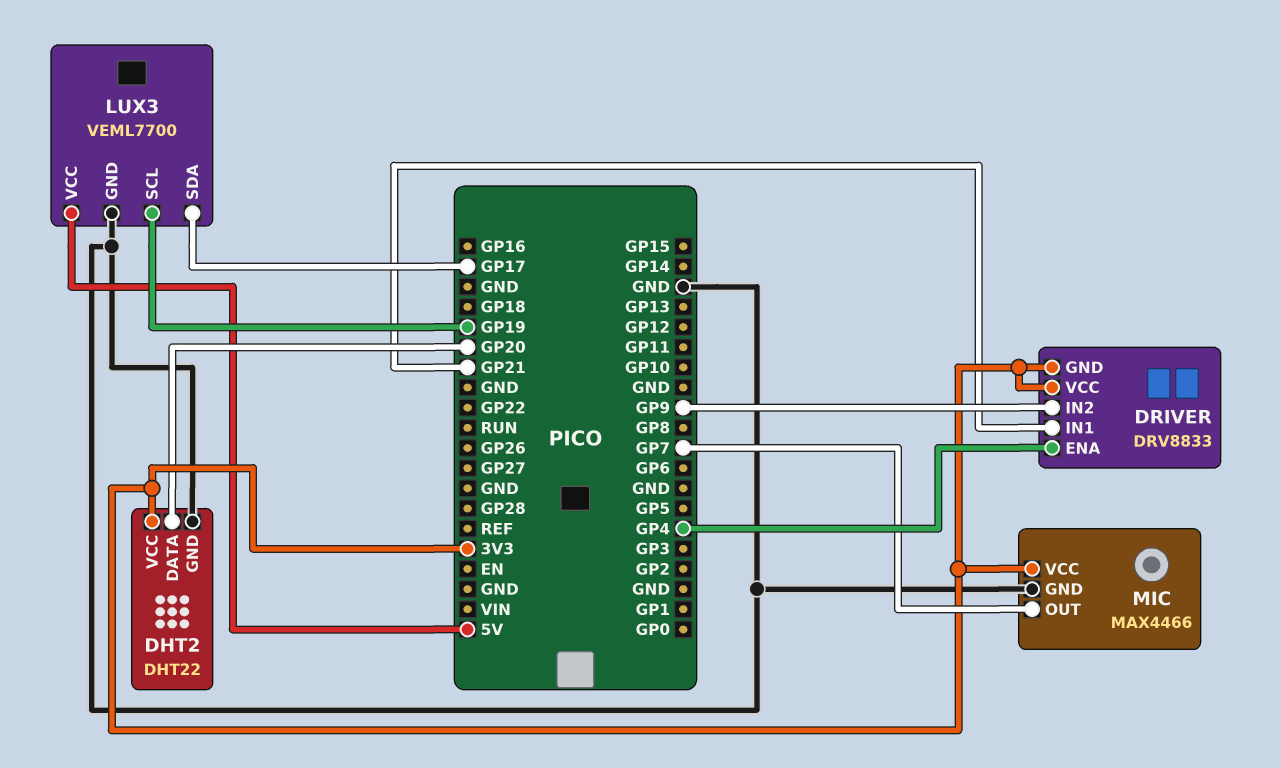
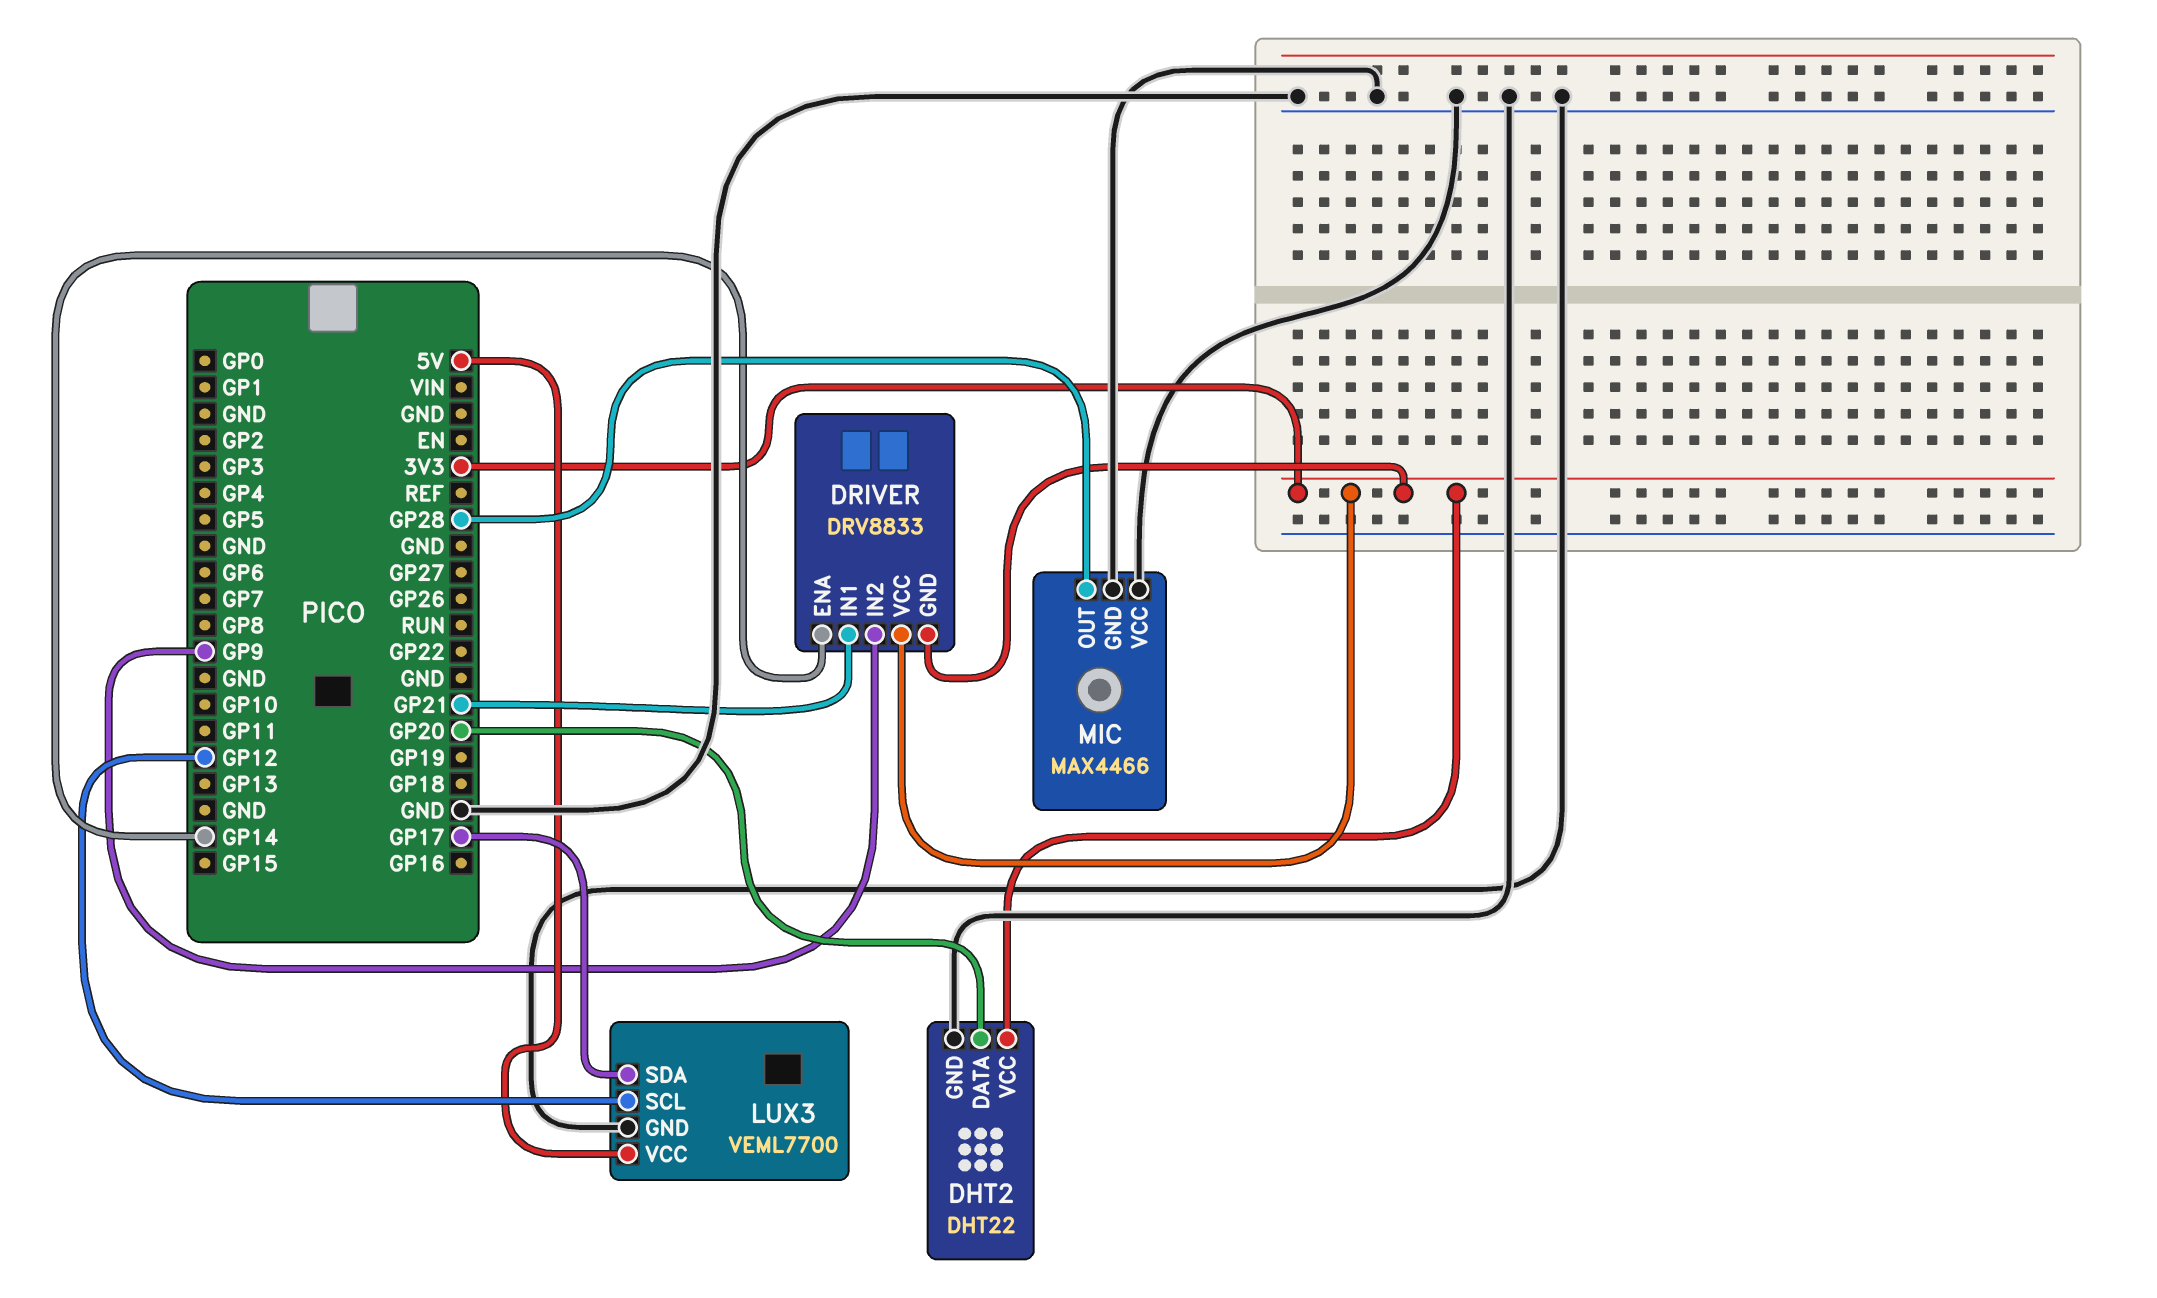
DRIVER pin ENA: GP4 -> GP14
LUX3 pin SCL: GP19 -> GP12
MIC pin OUT: GP7 -> GP28
MIC pin VCC: 3V3 -> GND

